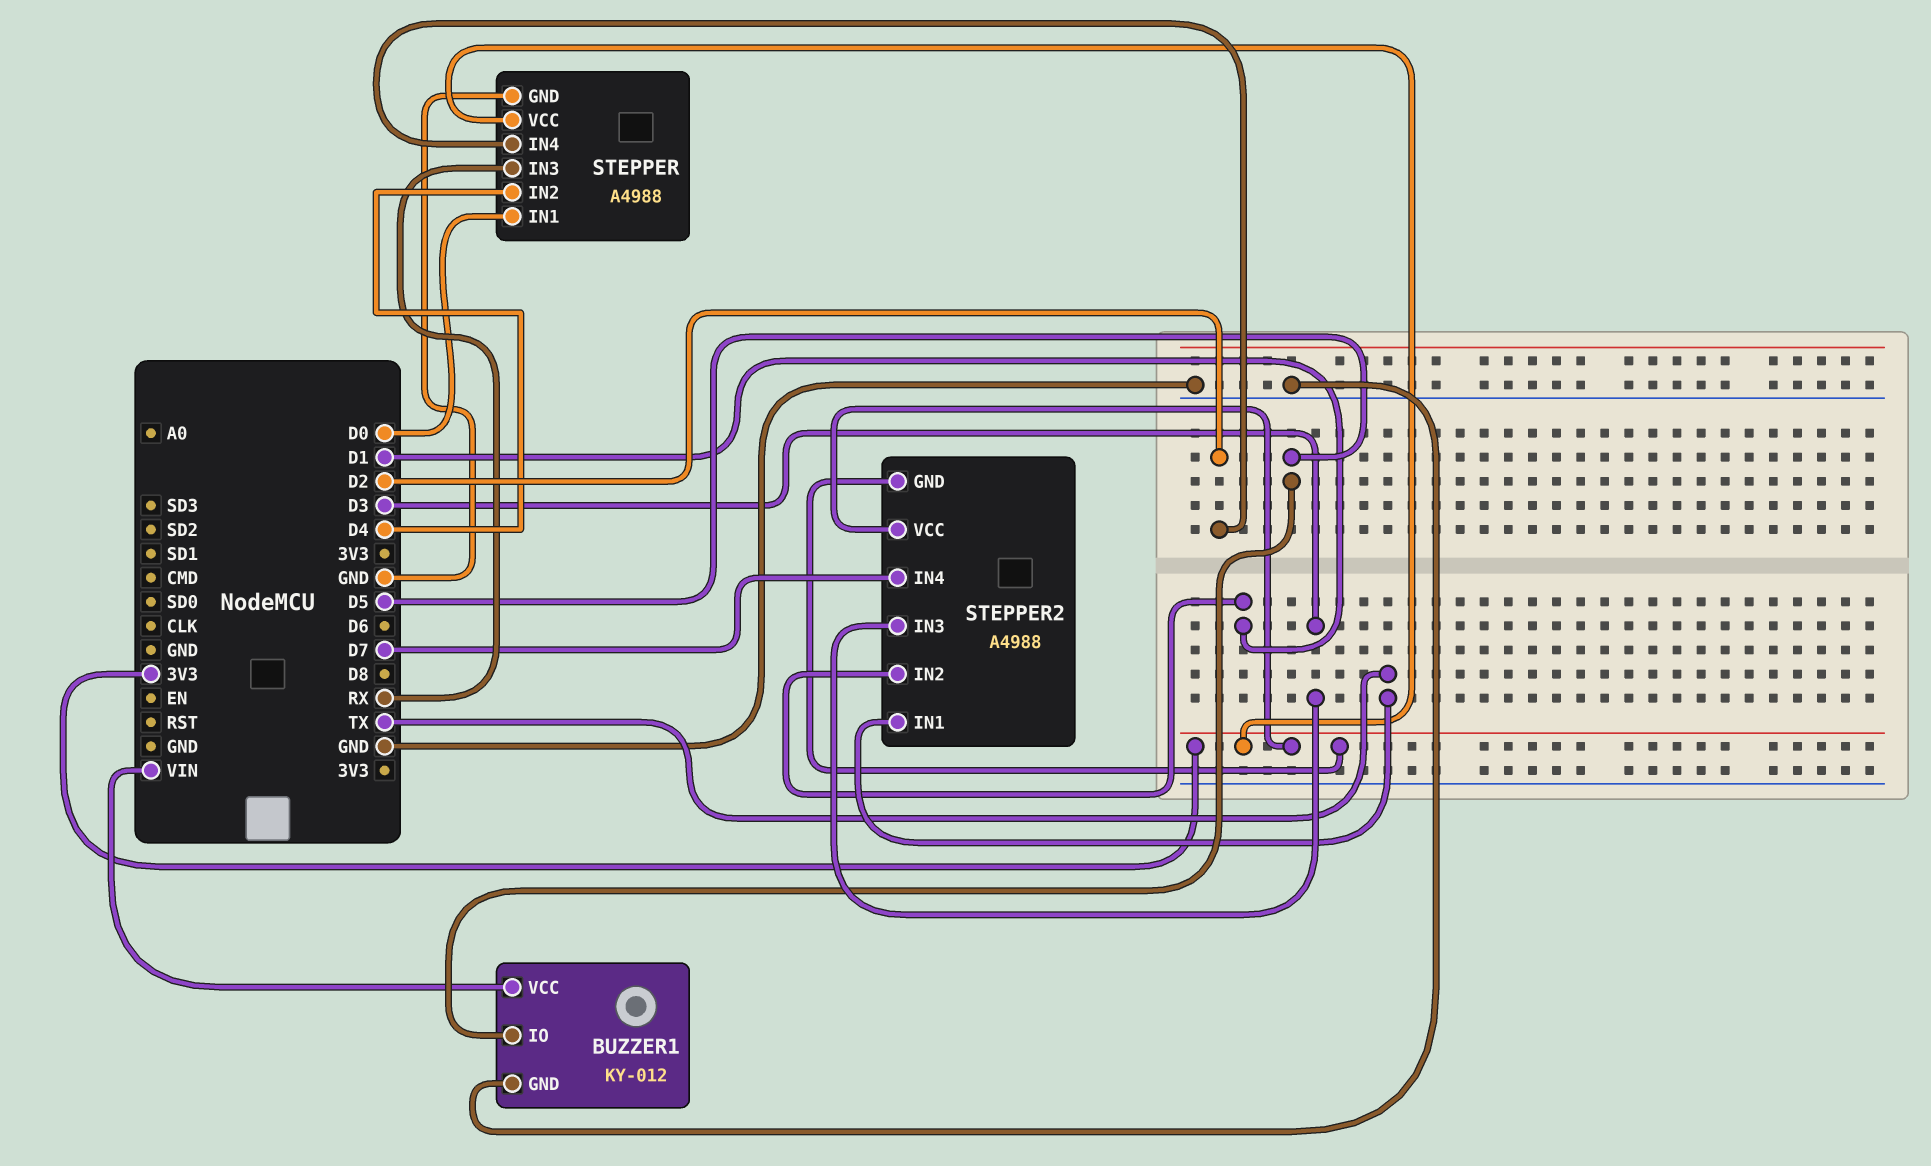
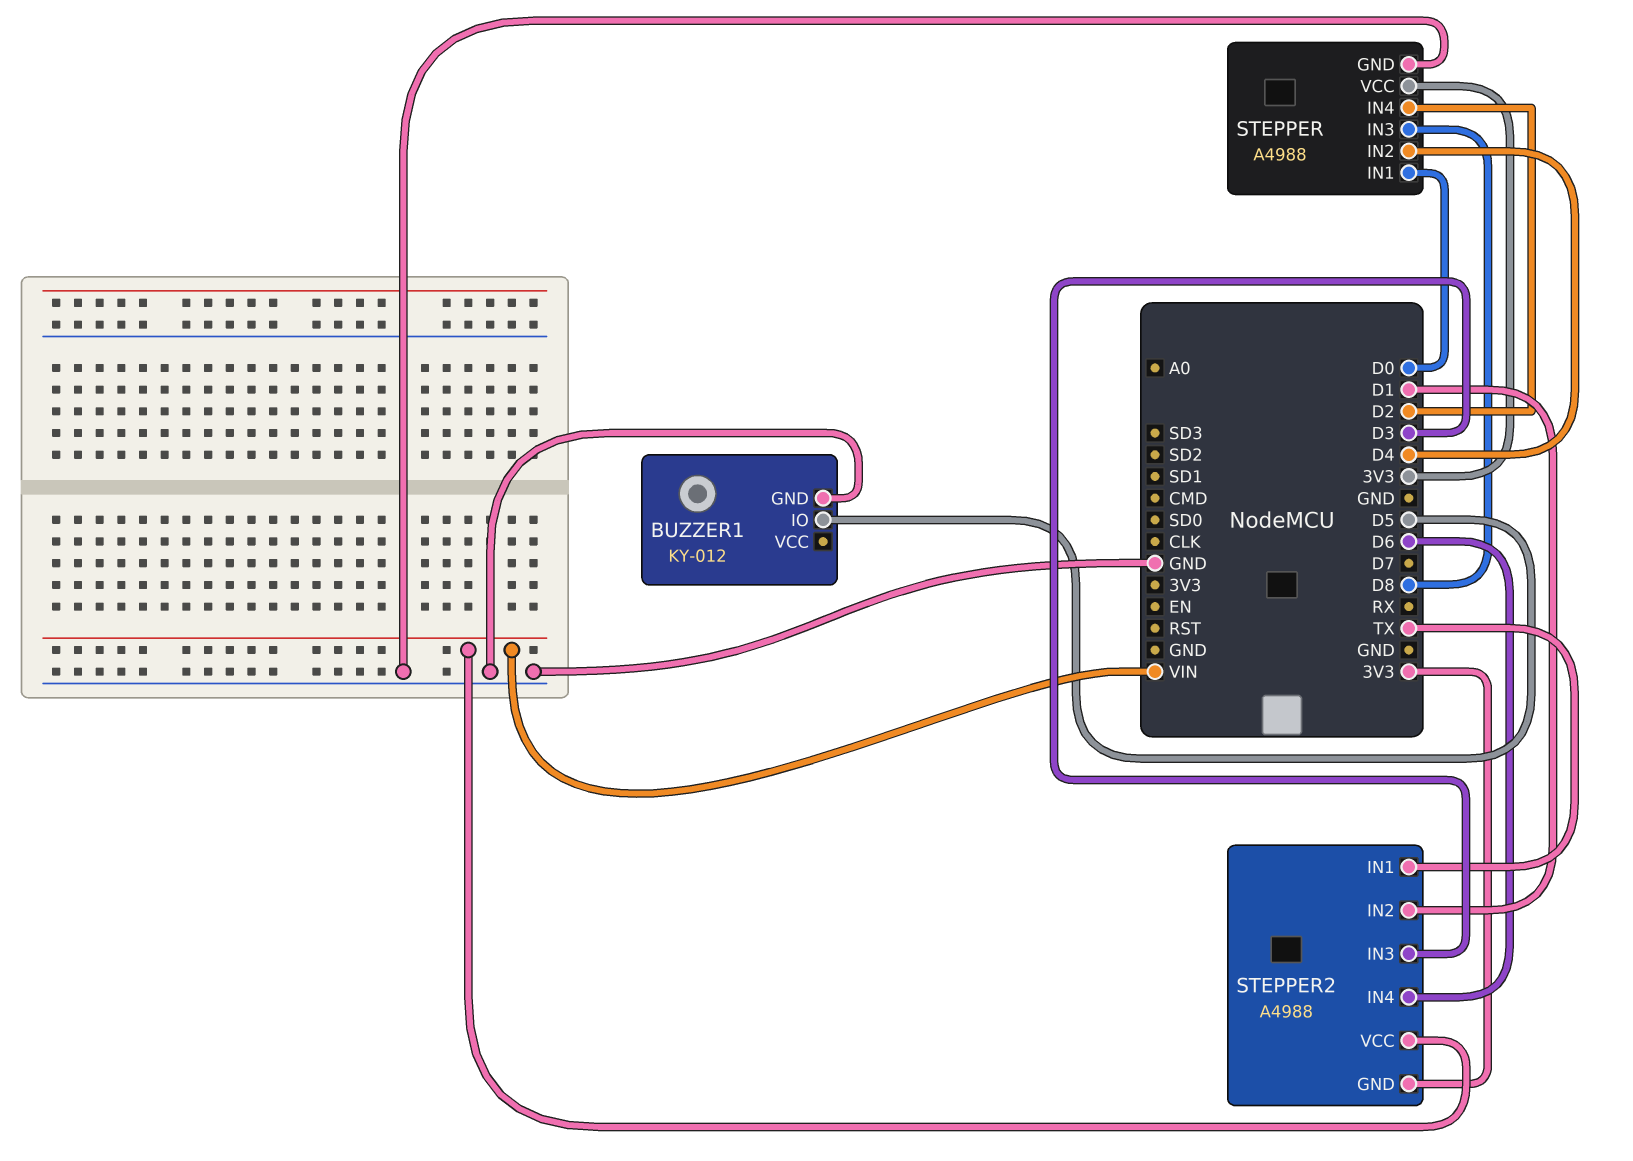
BUZZER1 pin VCC: VIN -> none
STEPPER pin IN3: RX -> D8
STEPPER2 pin IN4: D7 -> D6
STEPPER2 pin VCC: 3V3 -> VIN

